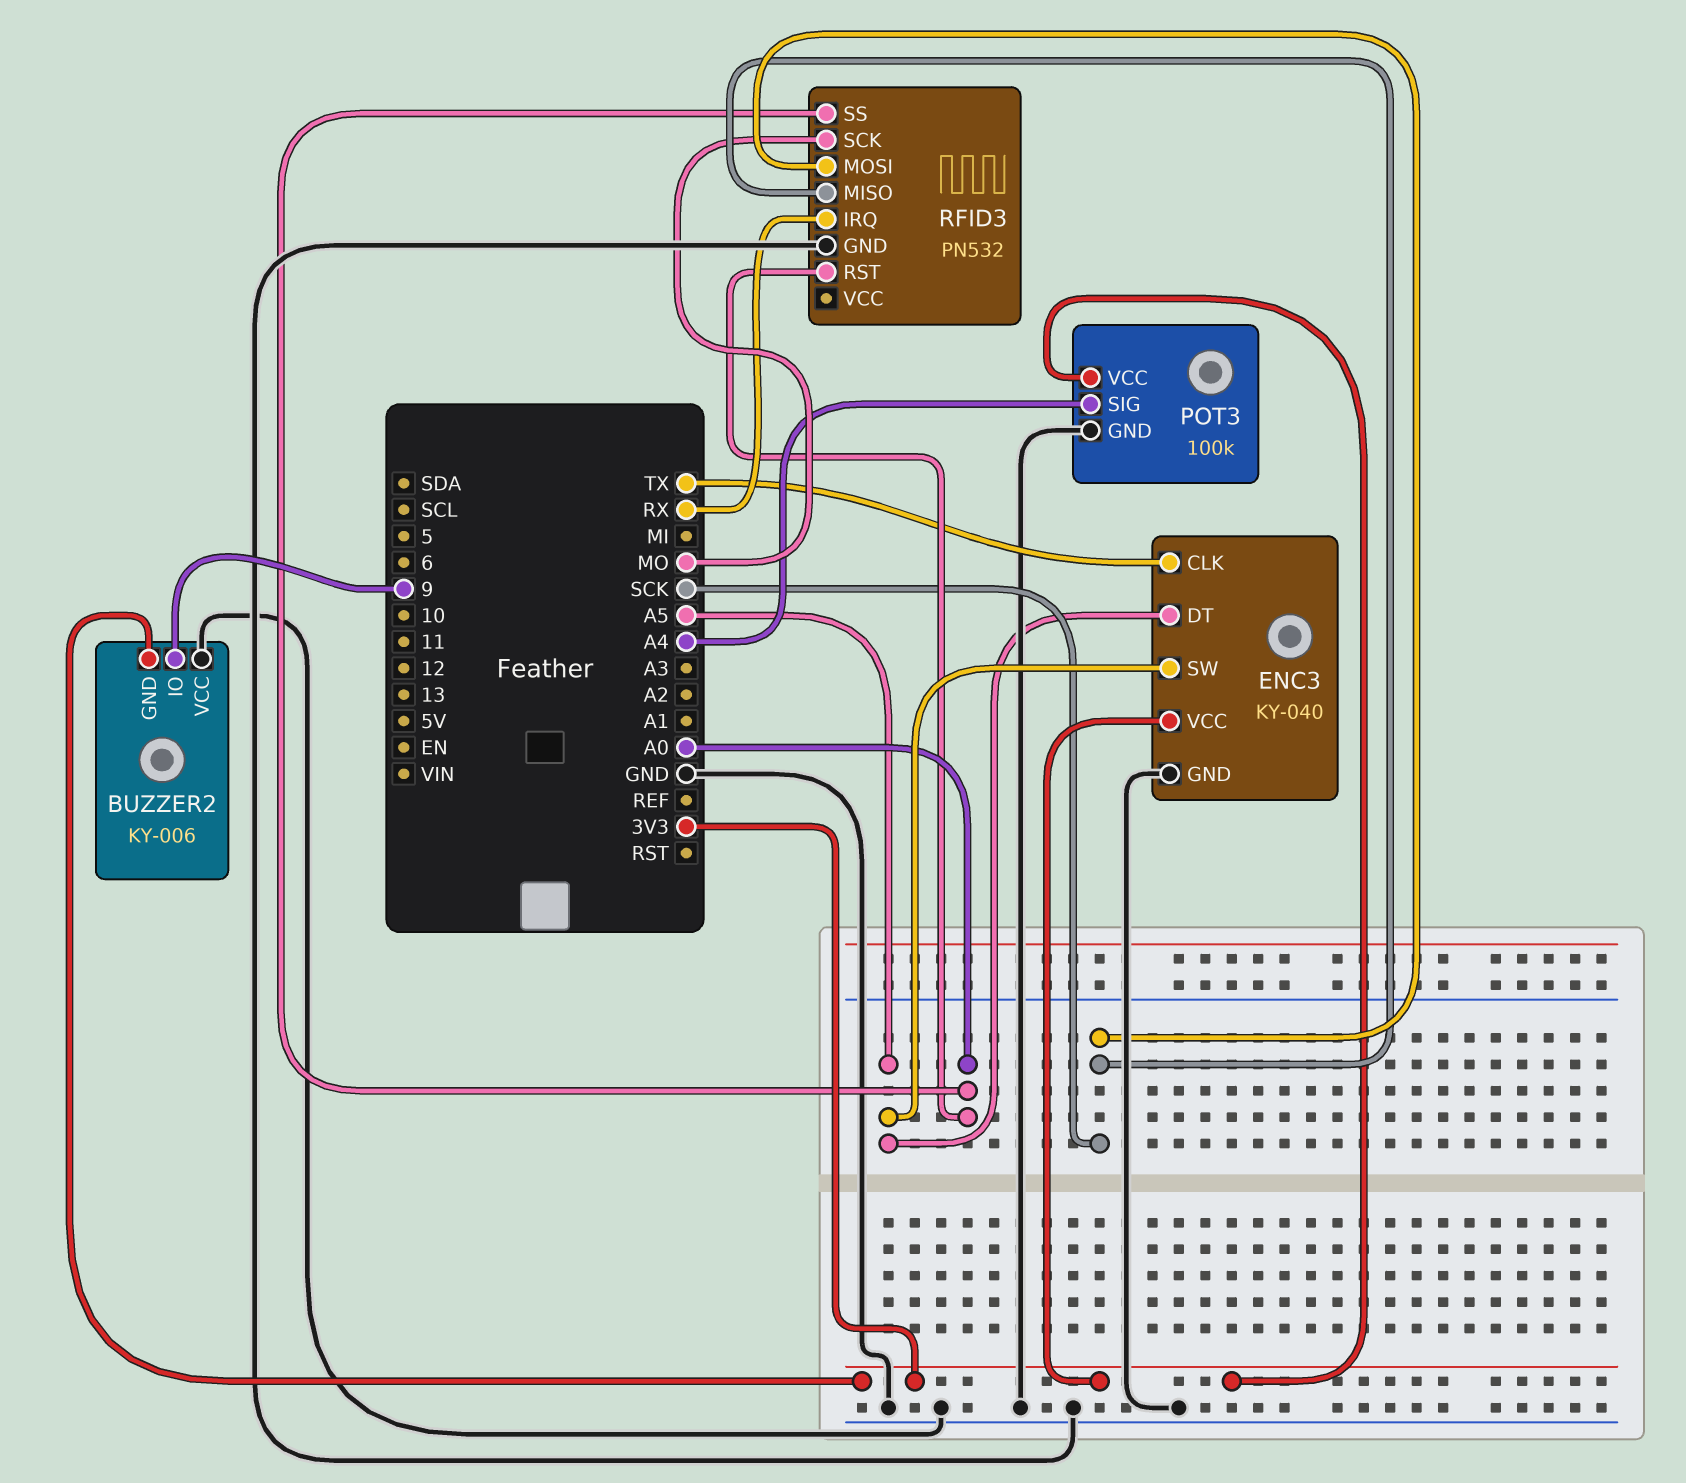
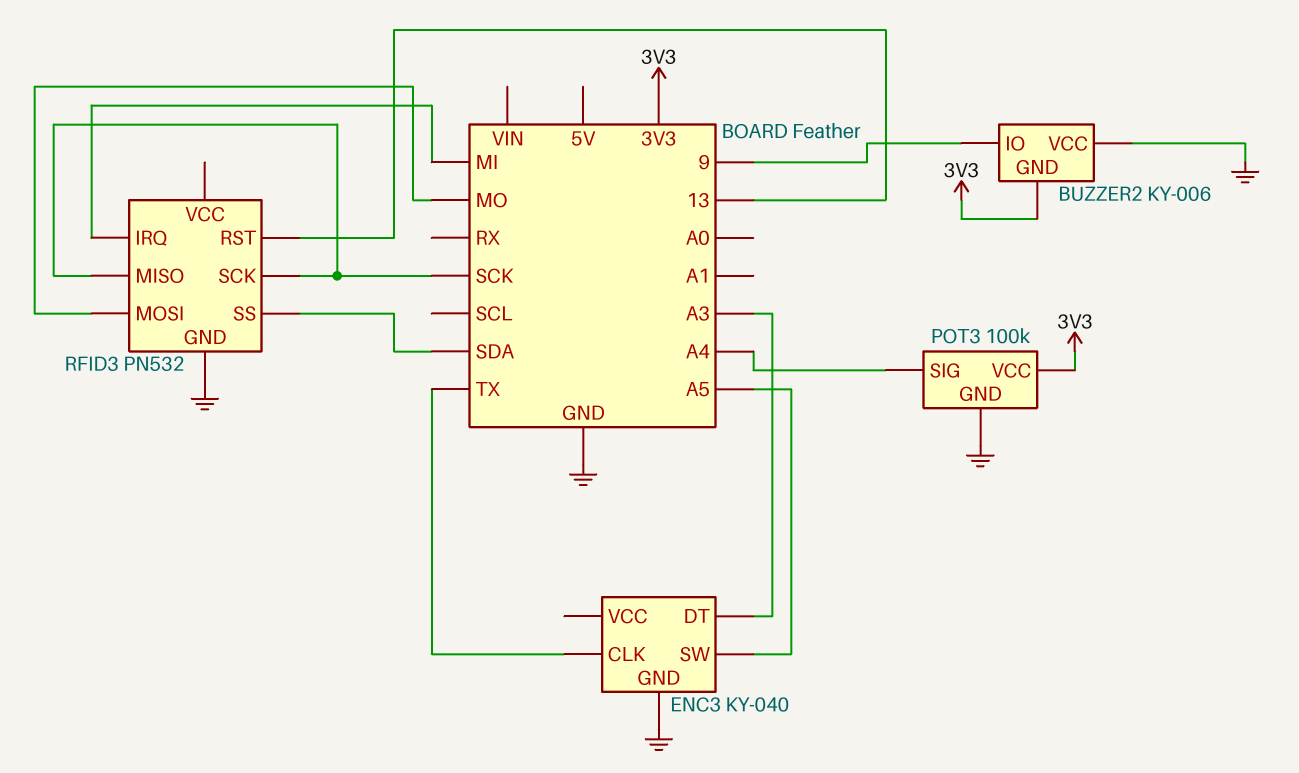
ENC3 pin DT: A5 -> A3
ENC3 pin VCC: 3V3 -> none
RFID3 pin IRQ: RX -> MI
RFID3 pin MOSI: SCK -> MO
RFID3 pin RST: A0 -> 13
RFID3 pin SCK: MO -> SCK
RFID3 pin SS: A0 -> SDA

